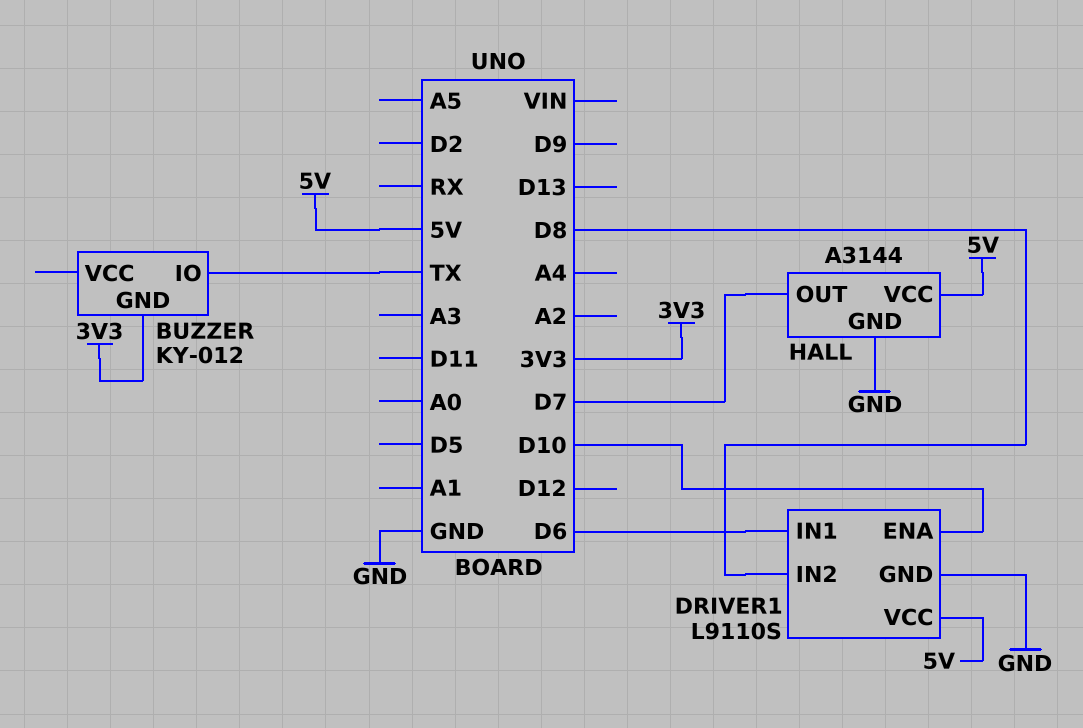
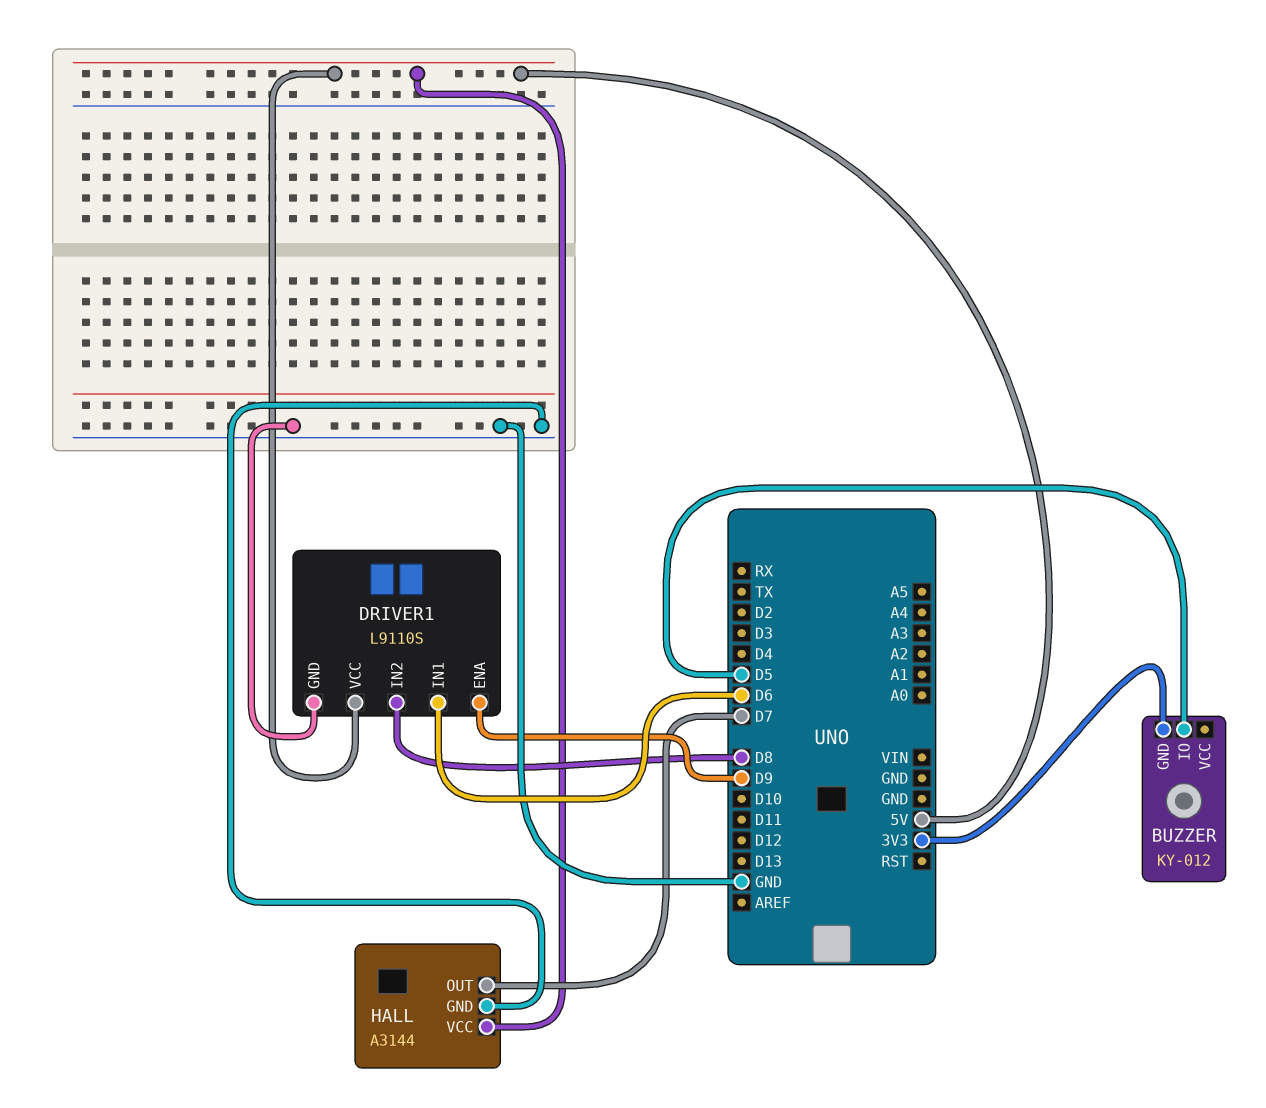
BUZZER pin IO: TX -> D5
DRIVER1 pin ENA: D10 -> D9

